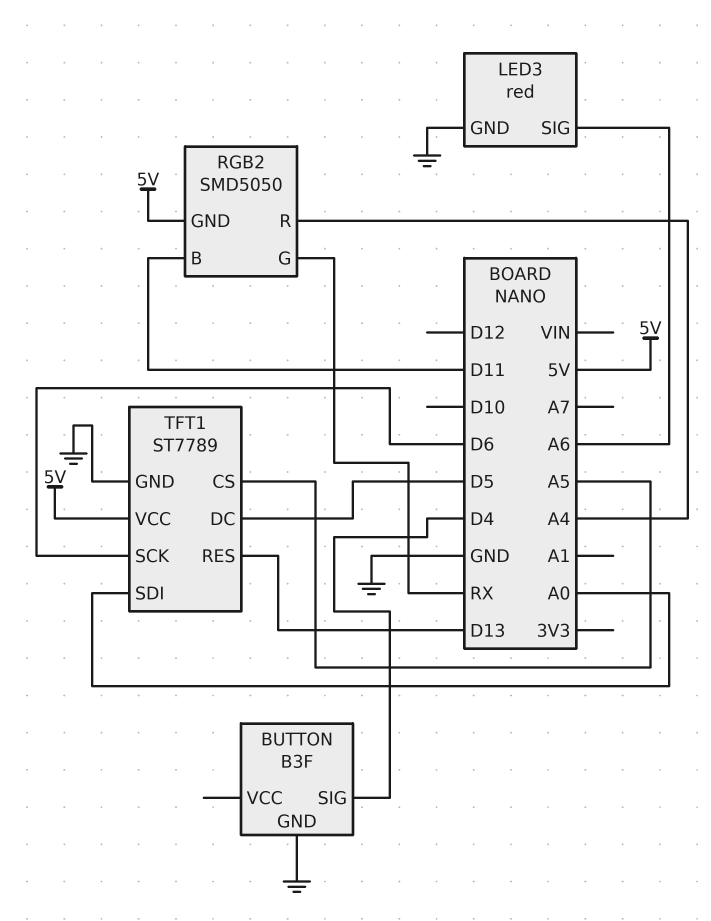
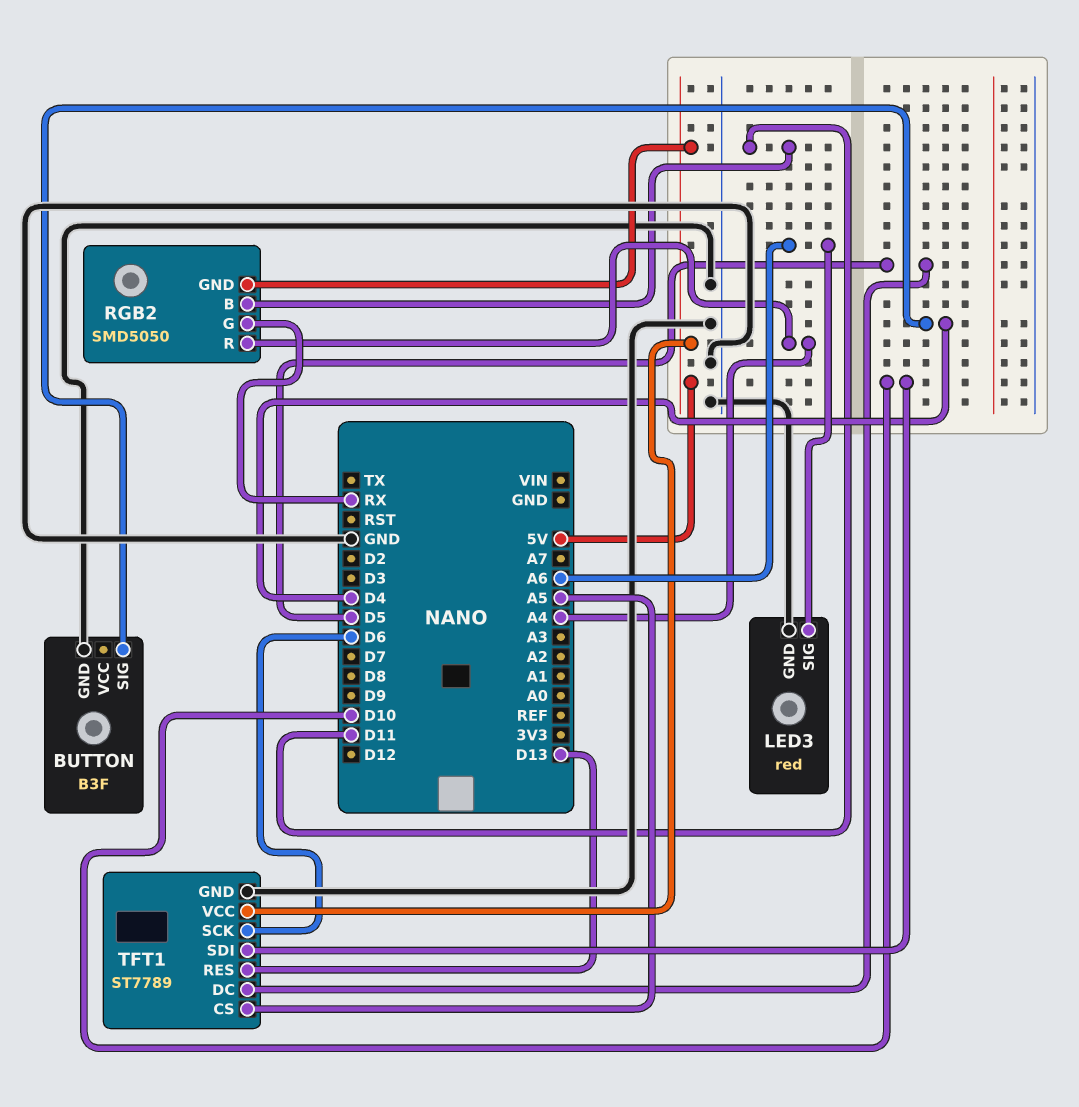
TFT1 pin SDI: A0 -> D10

